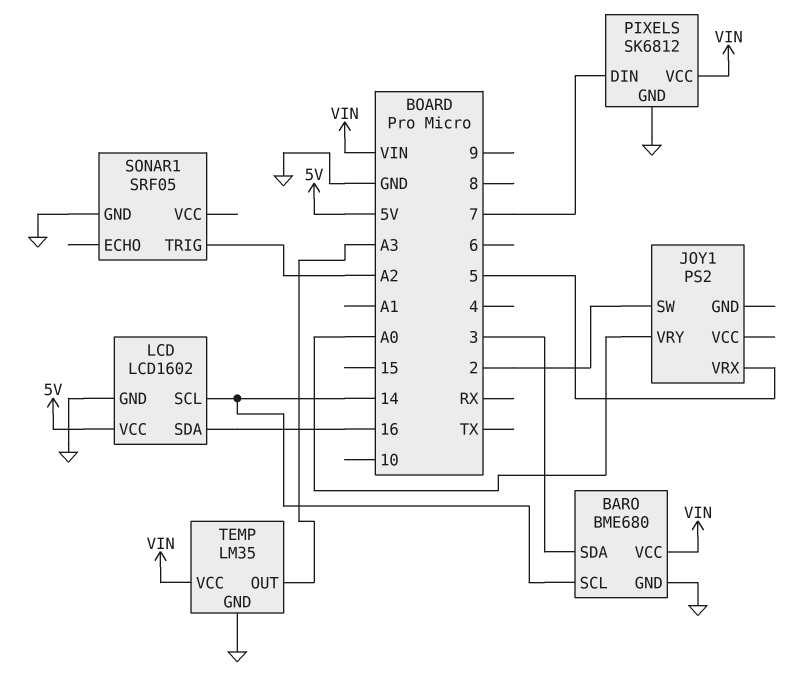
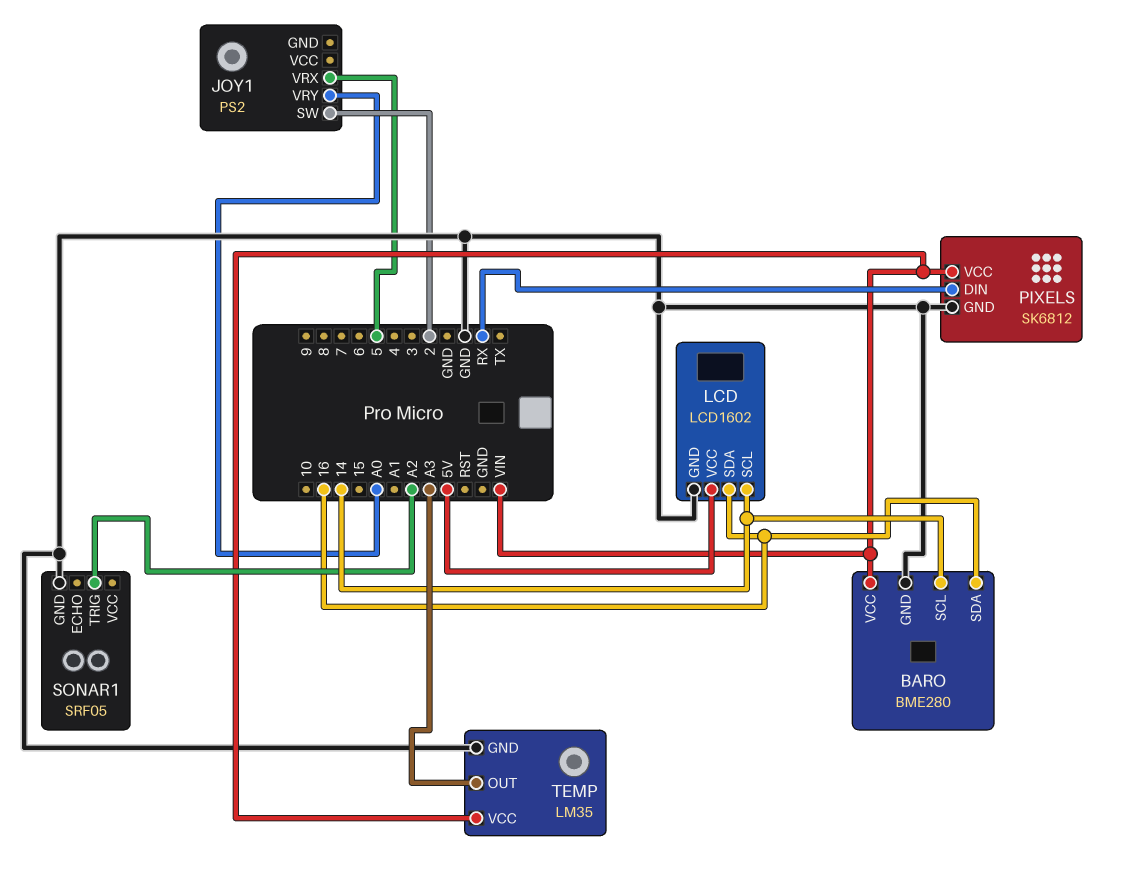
BARO: BME680 -> BME280
BARO pin SDA: 3 -> 16
PIXELS pin DIN: 7 -> RX

